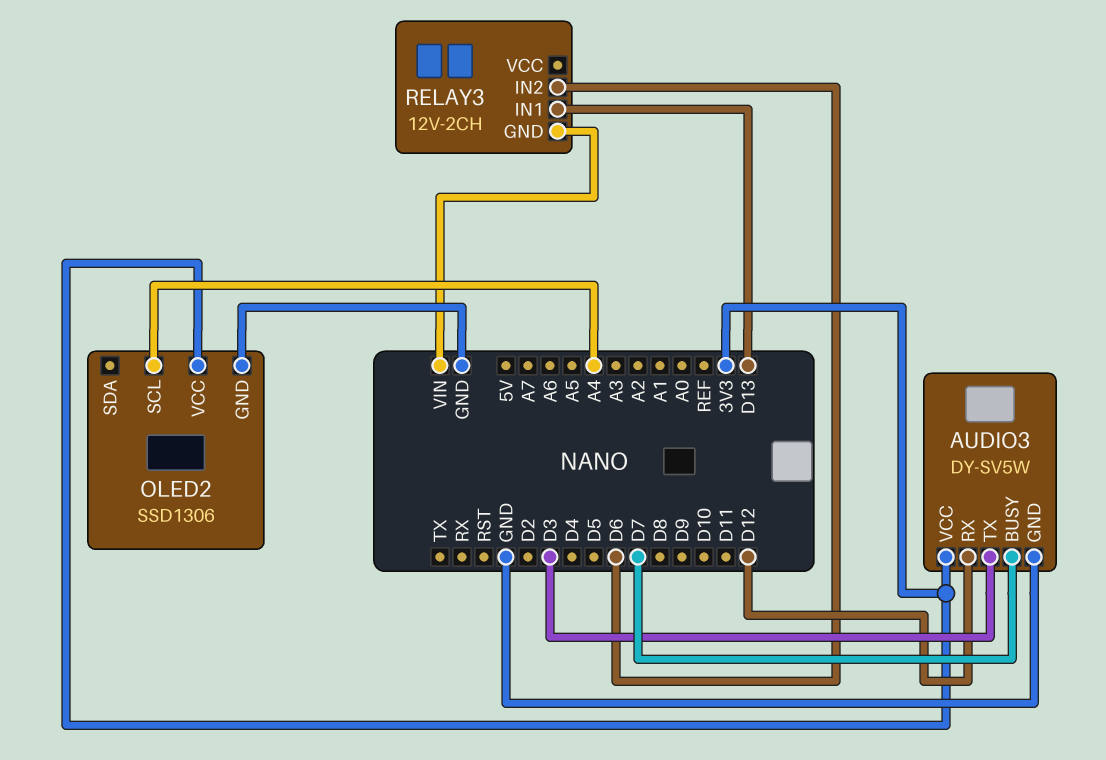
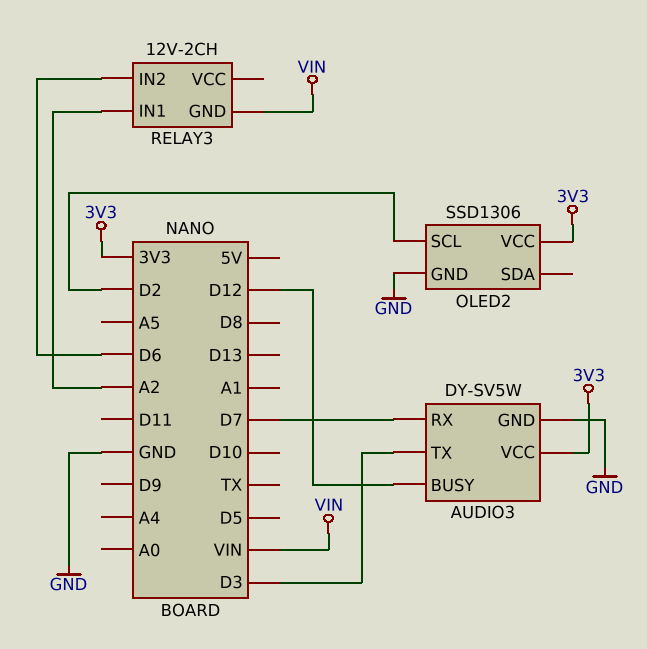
AUDIO3 pin BUSY: D7 -> D12
AUDIO3 pin RX: D12 -> D7
OLED2 pin SCL: A4 -> D2
RELAY3 pin IN1: D13 -> A2

